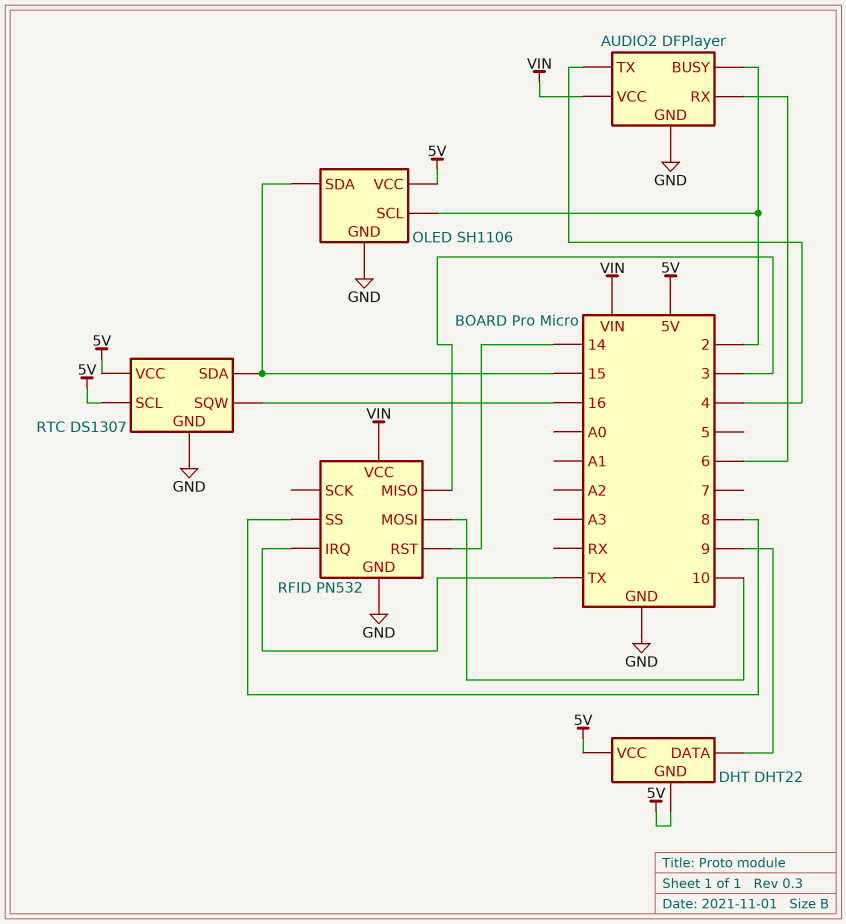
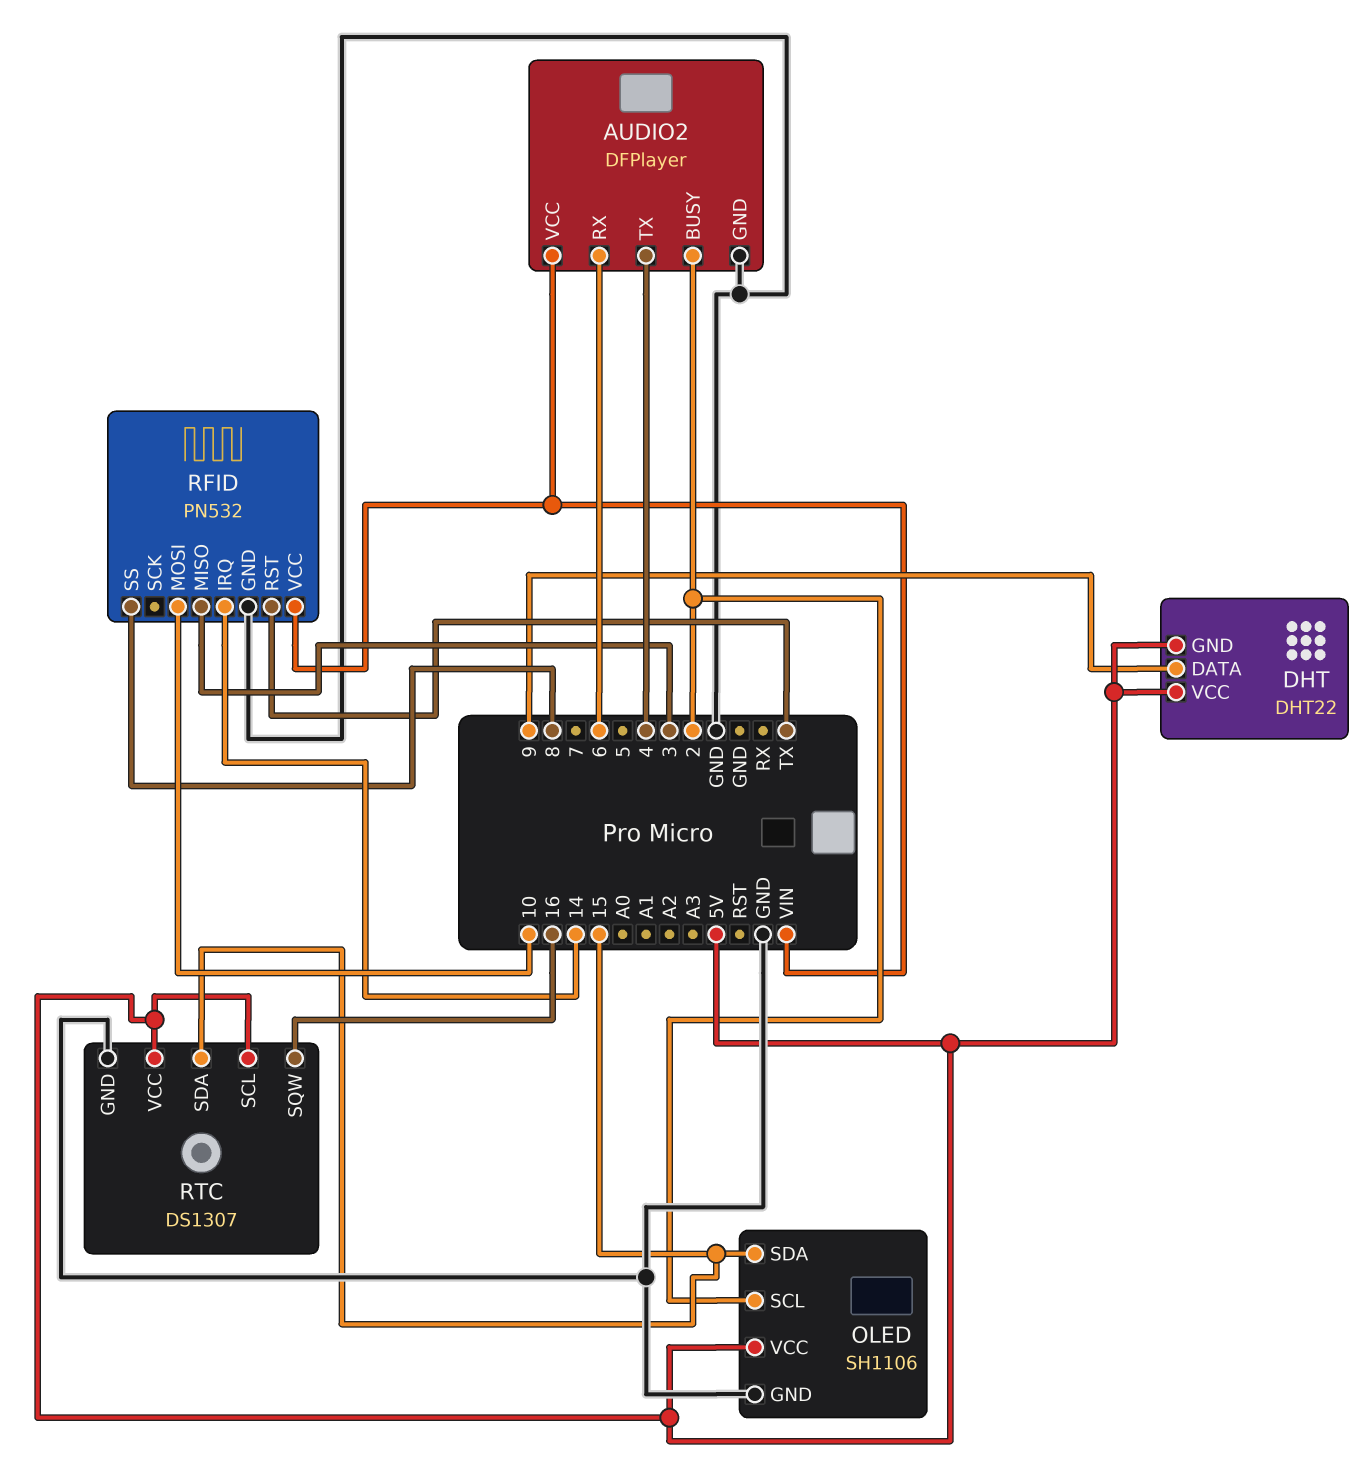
RFID pin IRQ: TX -> 14
RFID pin RST: 14 -> TX

